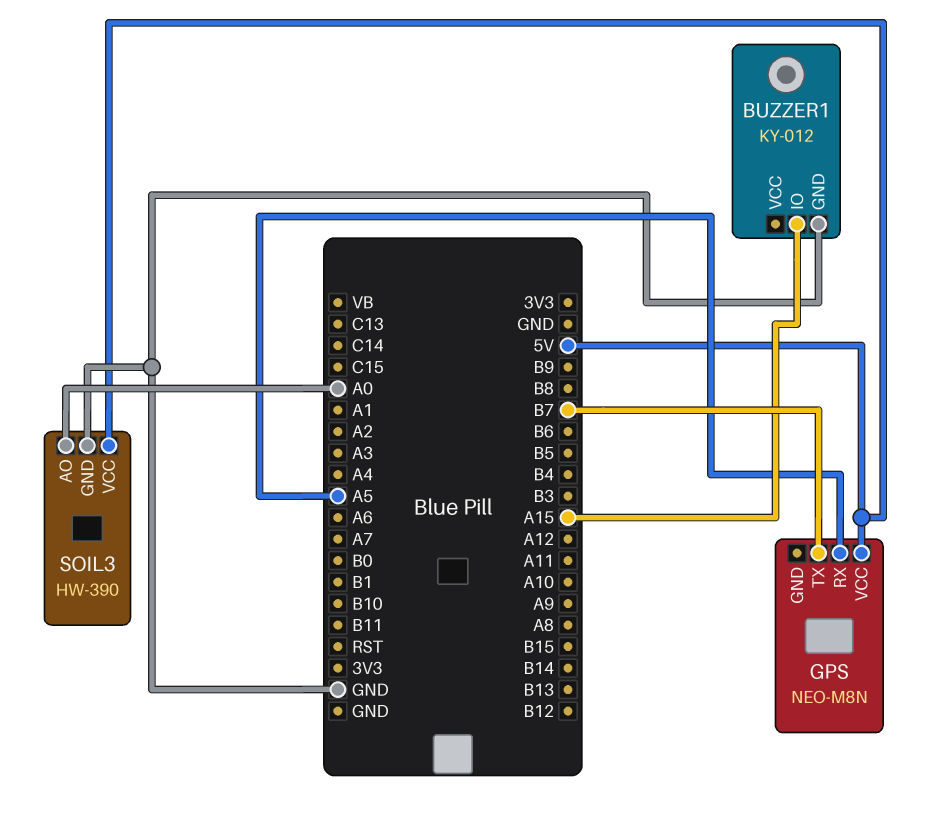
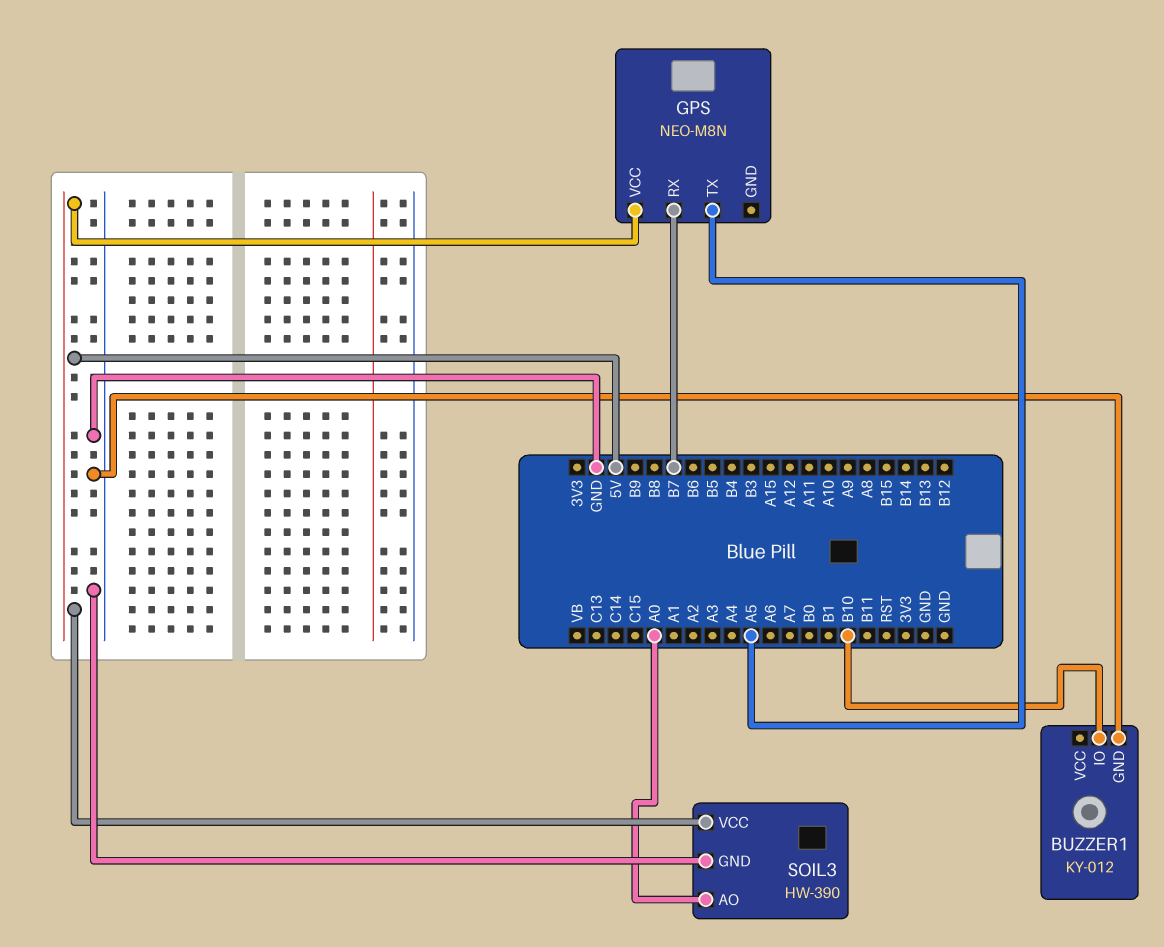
BUZZER1 pin IO: A15 -> B10
GPS pin RX: A5 -> B7
GPS pin TX: B7 -> A5

